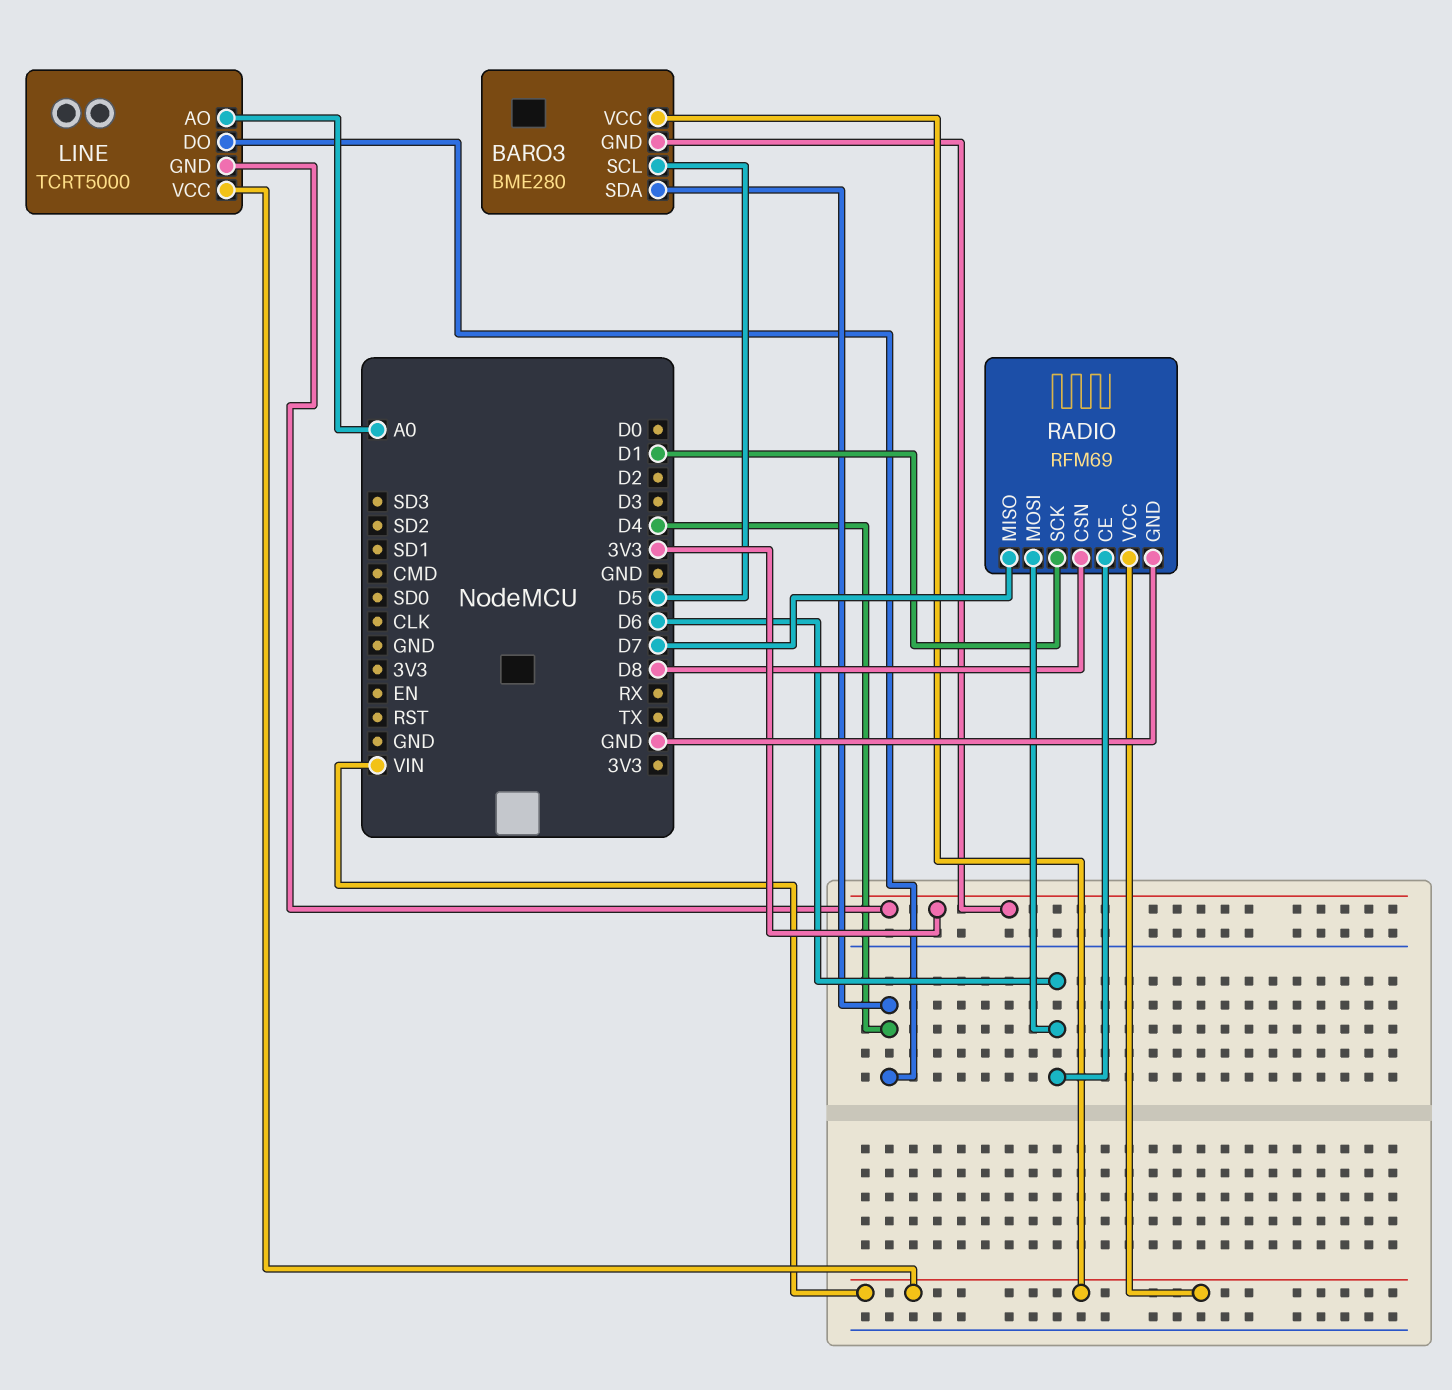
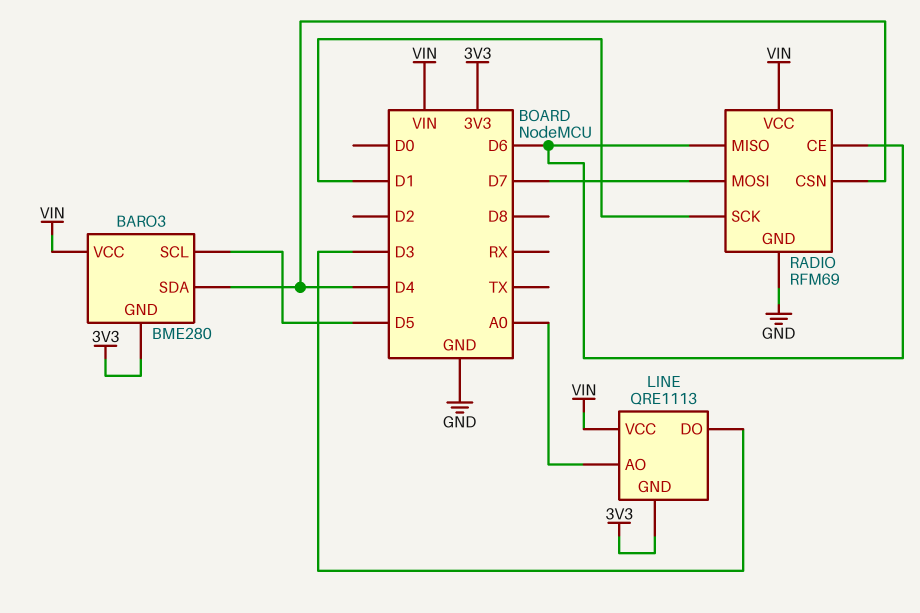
LINE: TCRT5000 -> QRE1113
LINE pin DO: D4 -> D3
RADIO pin CSN: D8 -> D4
RADIO pin MISO: D7 -> D6
RADIO pin MOSI: D6 -> D7

